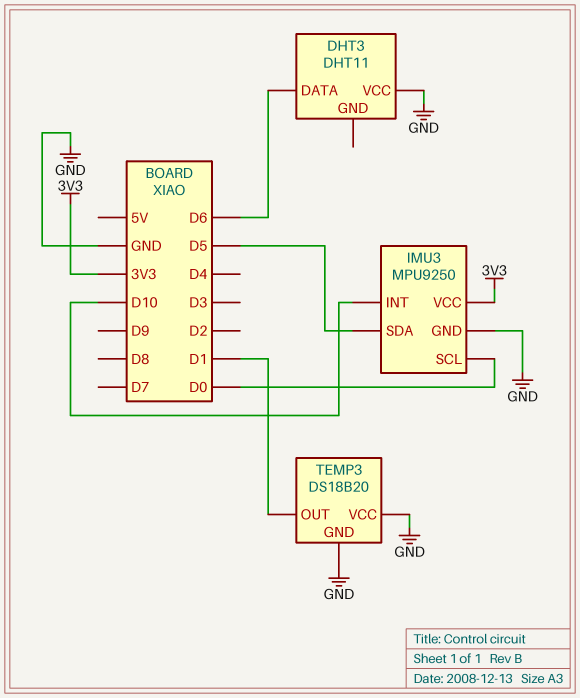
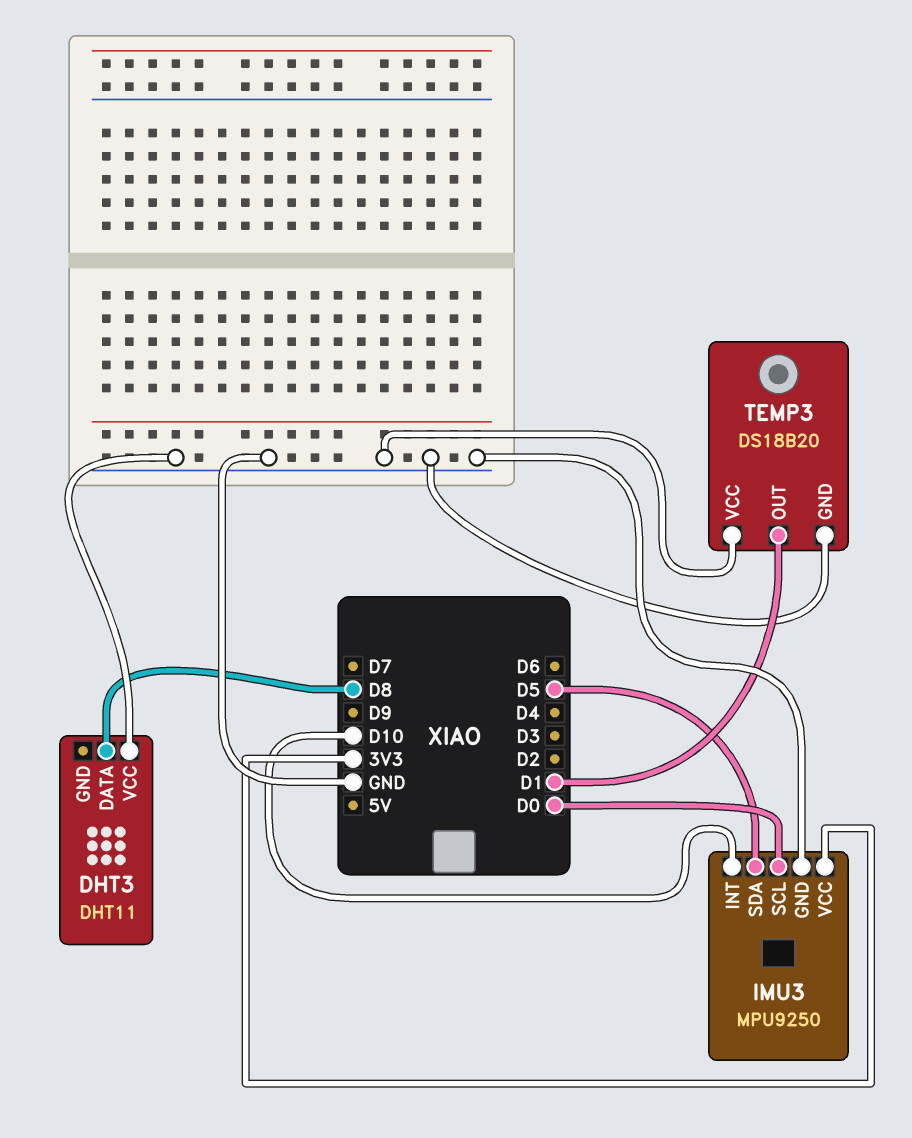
DHT3 pin DATA: D6 -> D8

